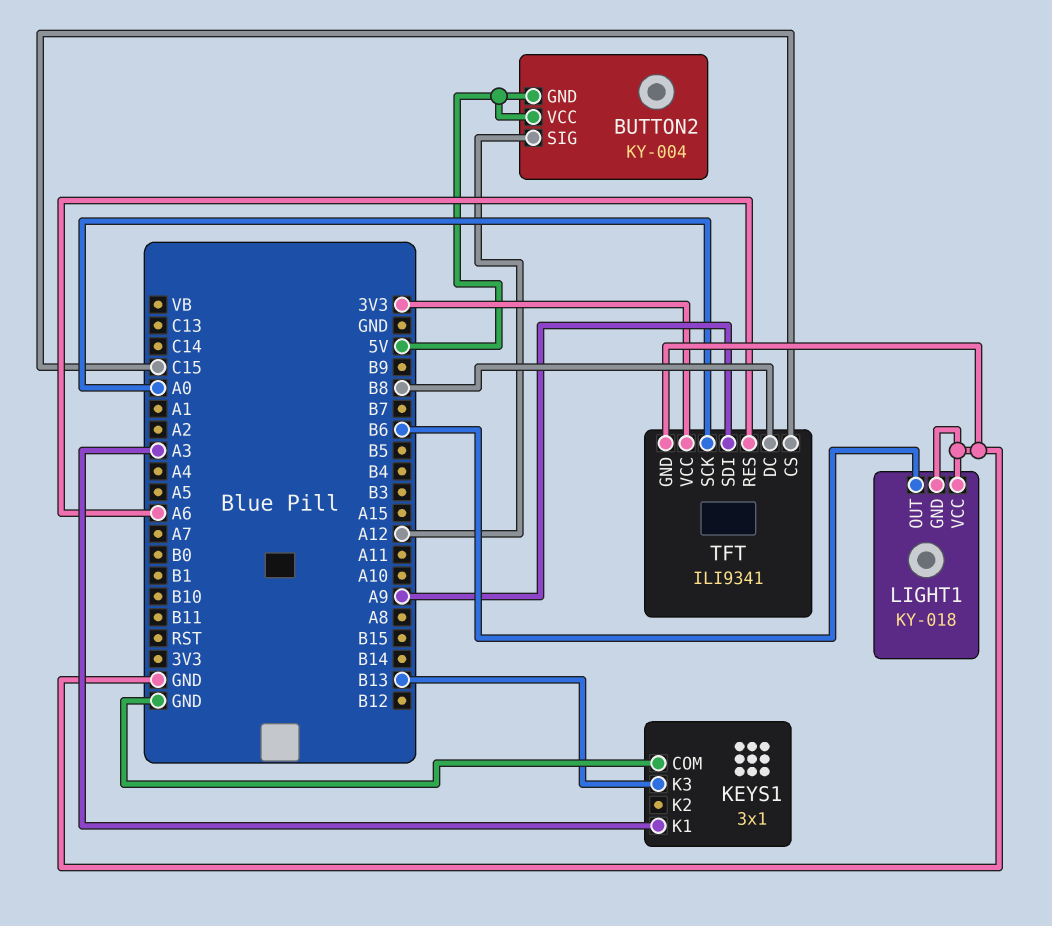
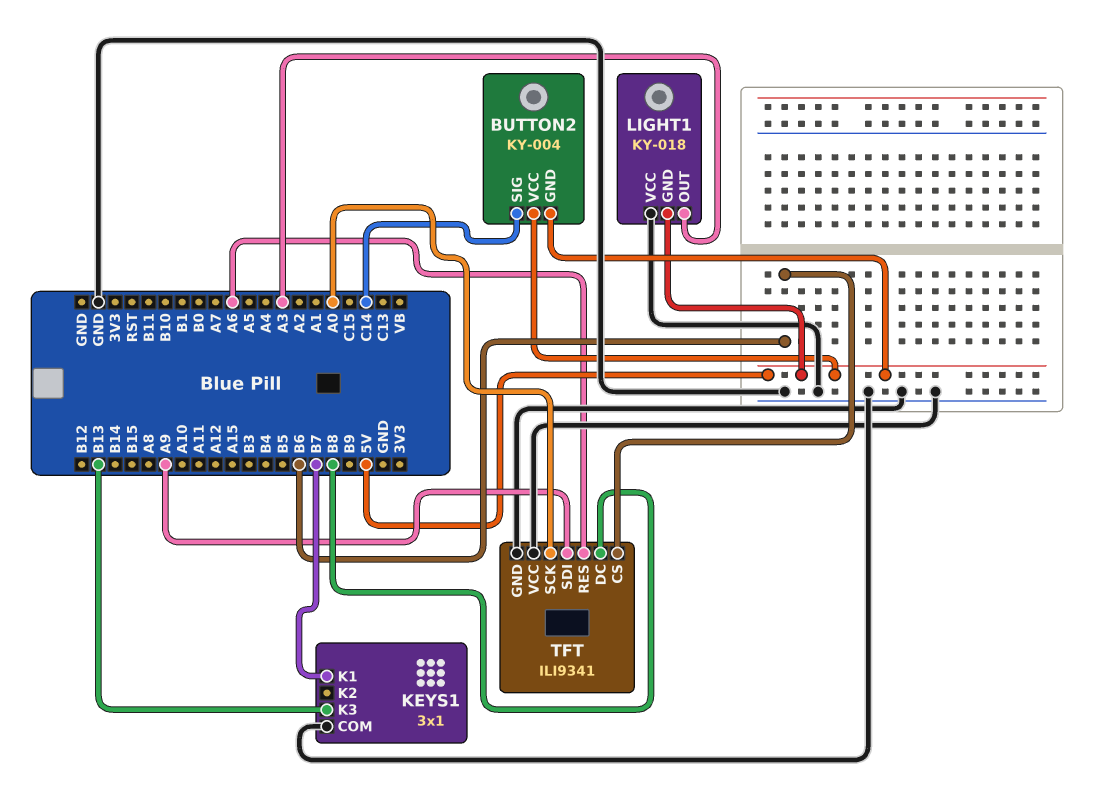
BUTTON2 pin SIG: A12 -> C14
KEYS1 pin K1: A3 -> B7
LIGHT1 pin GND: GND -> 5V
LIGHT1 pin OUT: B6 -> A3
TFT pin CS: C15 -> B6
TFT pin VCC: 3V3 -> GND

